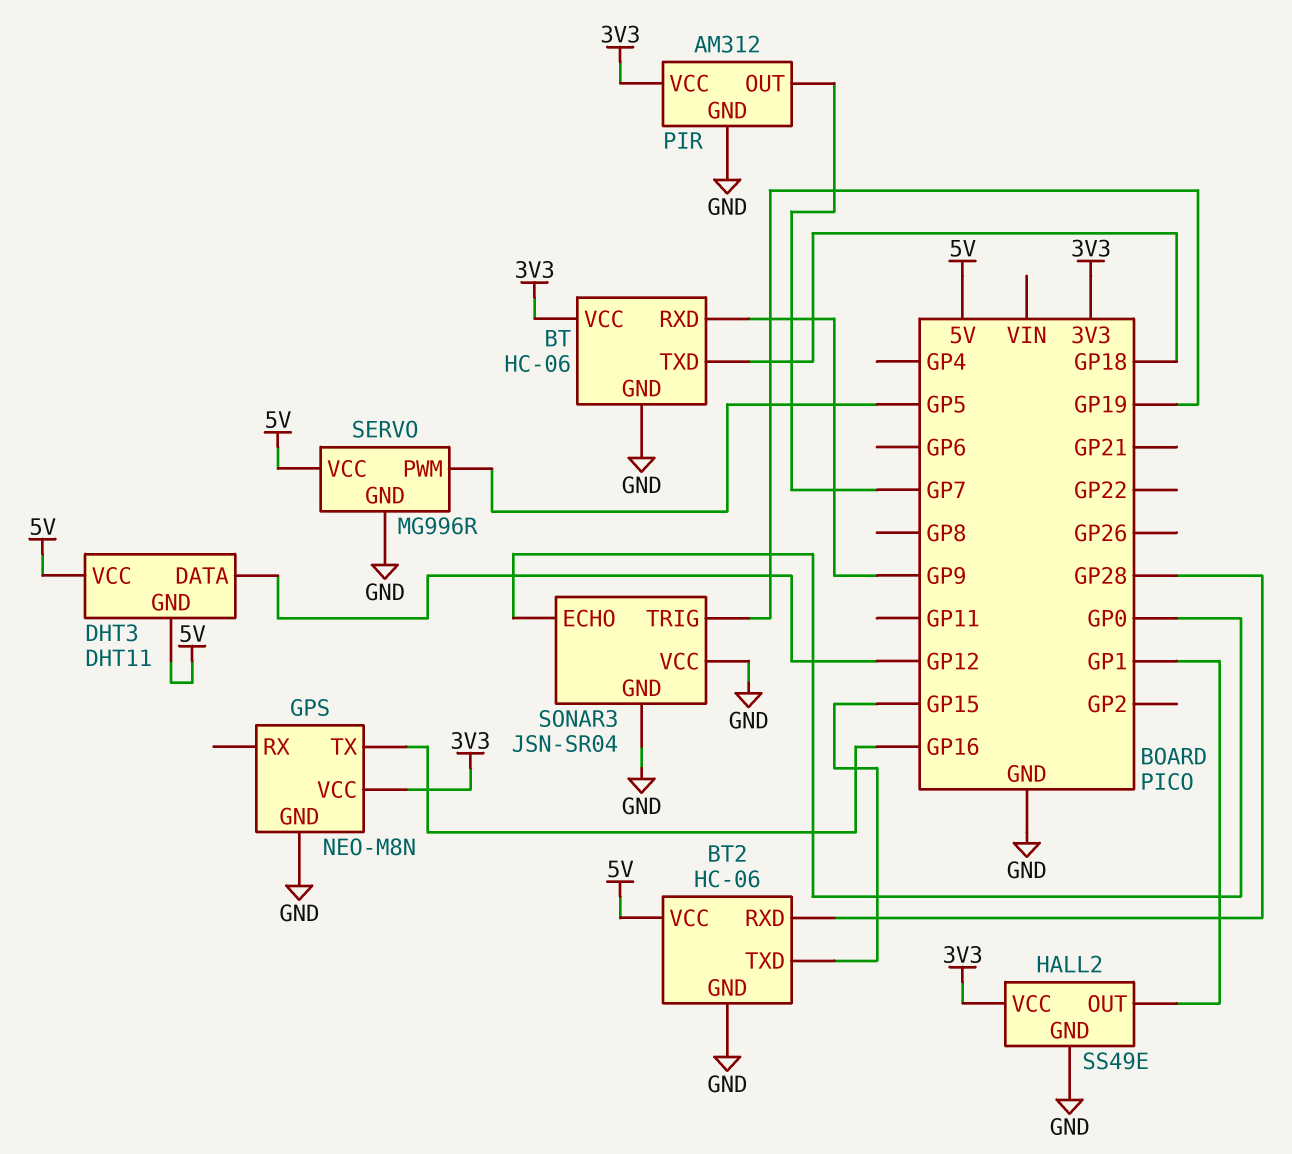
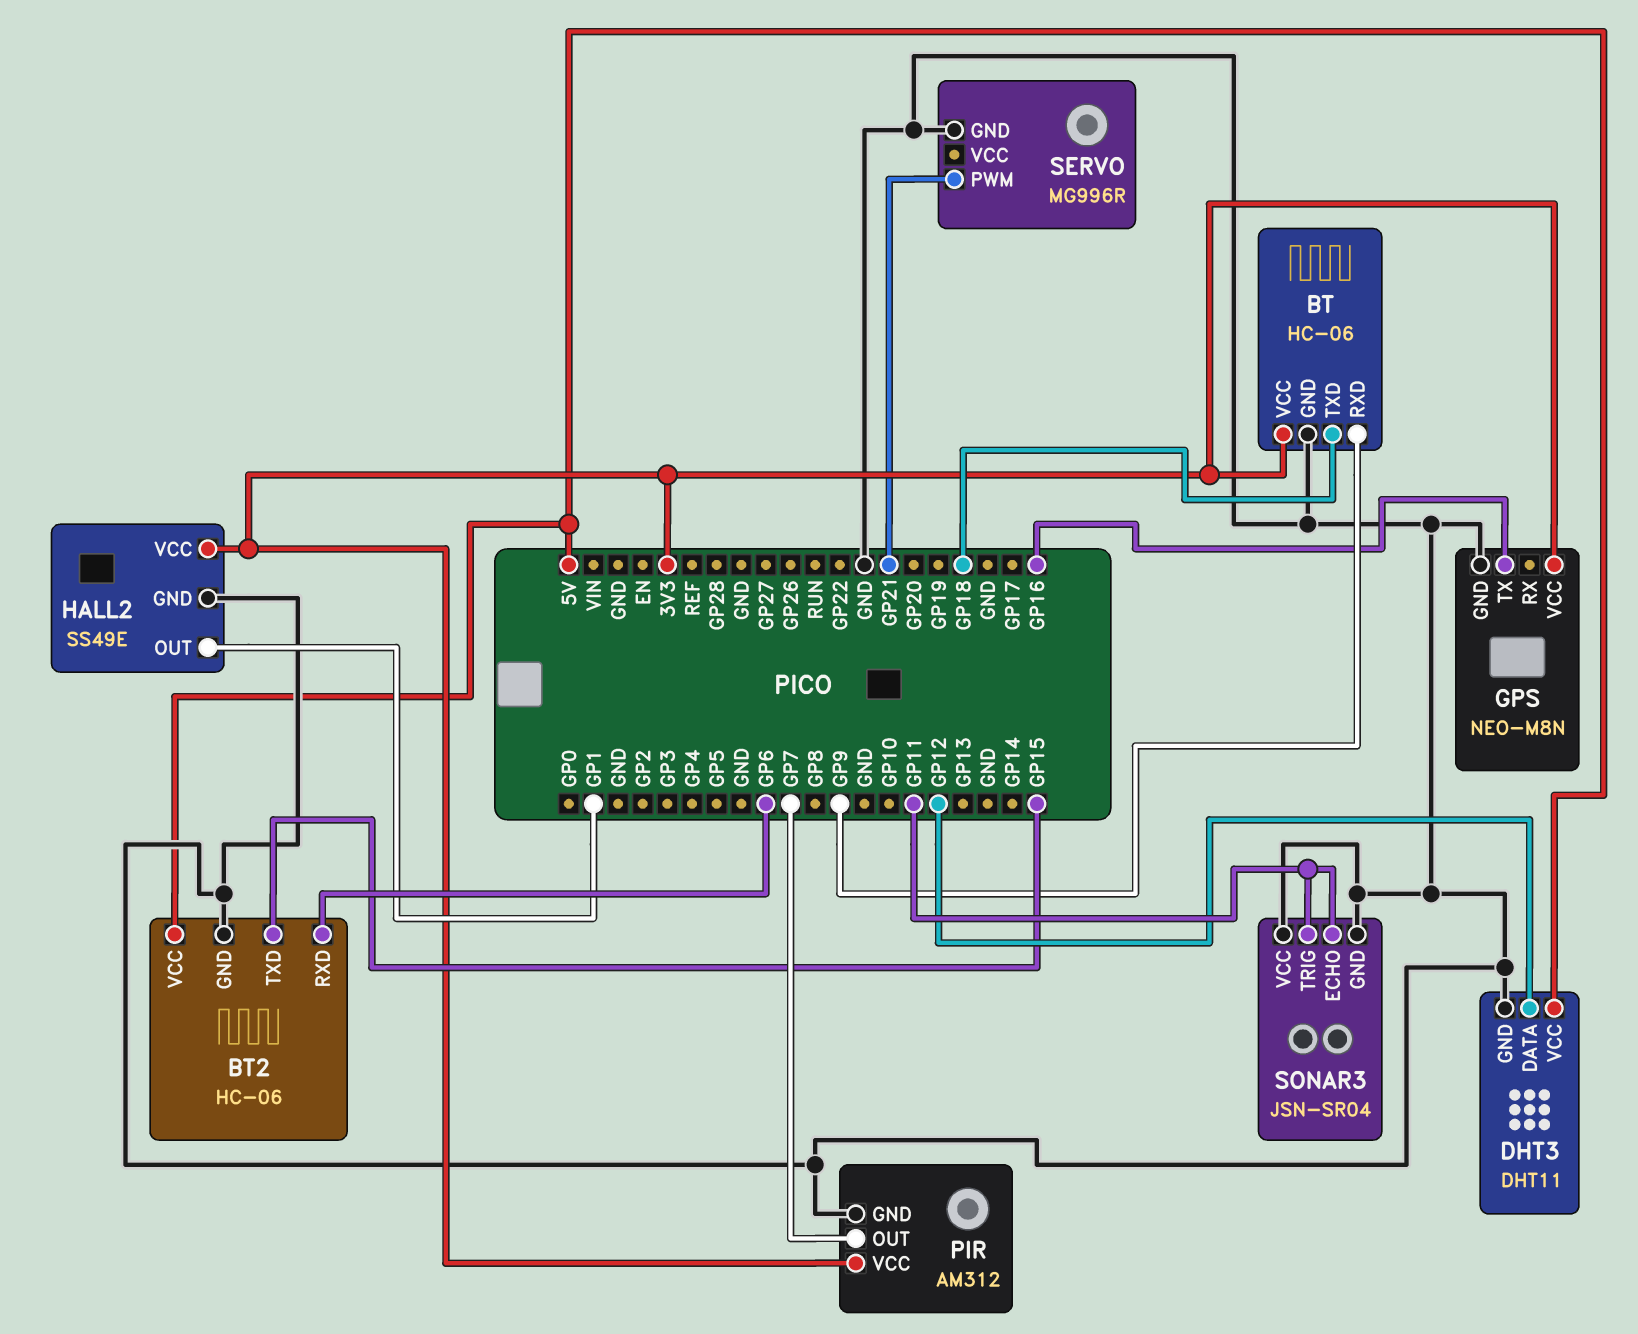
BT2 pin RXD: GP28 -> GP6
DHT3 pin GND: 5V -> GND
SERVO pin PWM: GP5 -> GP21
SERVO pin VCC: 5V -> none
SONAR3 pin ECHO: GP0 -> GP11
SONAR3 pin TRIG: GP19 -> GP11

